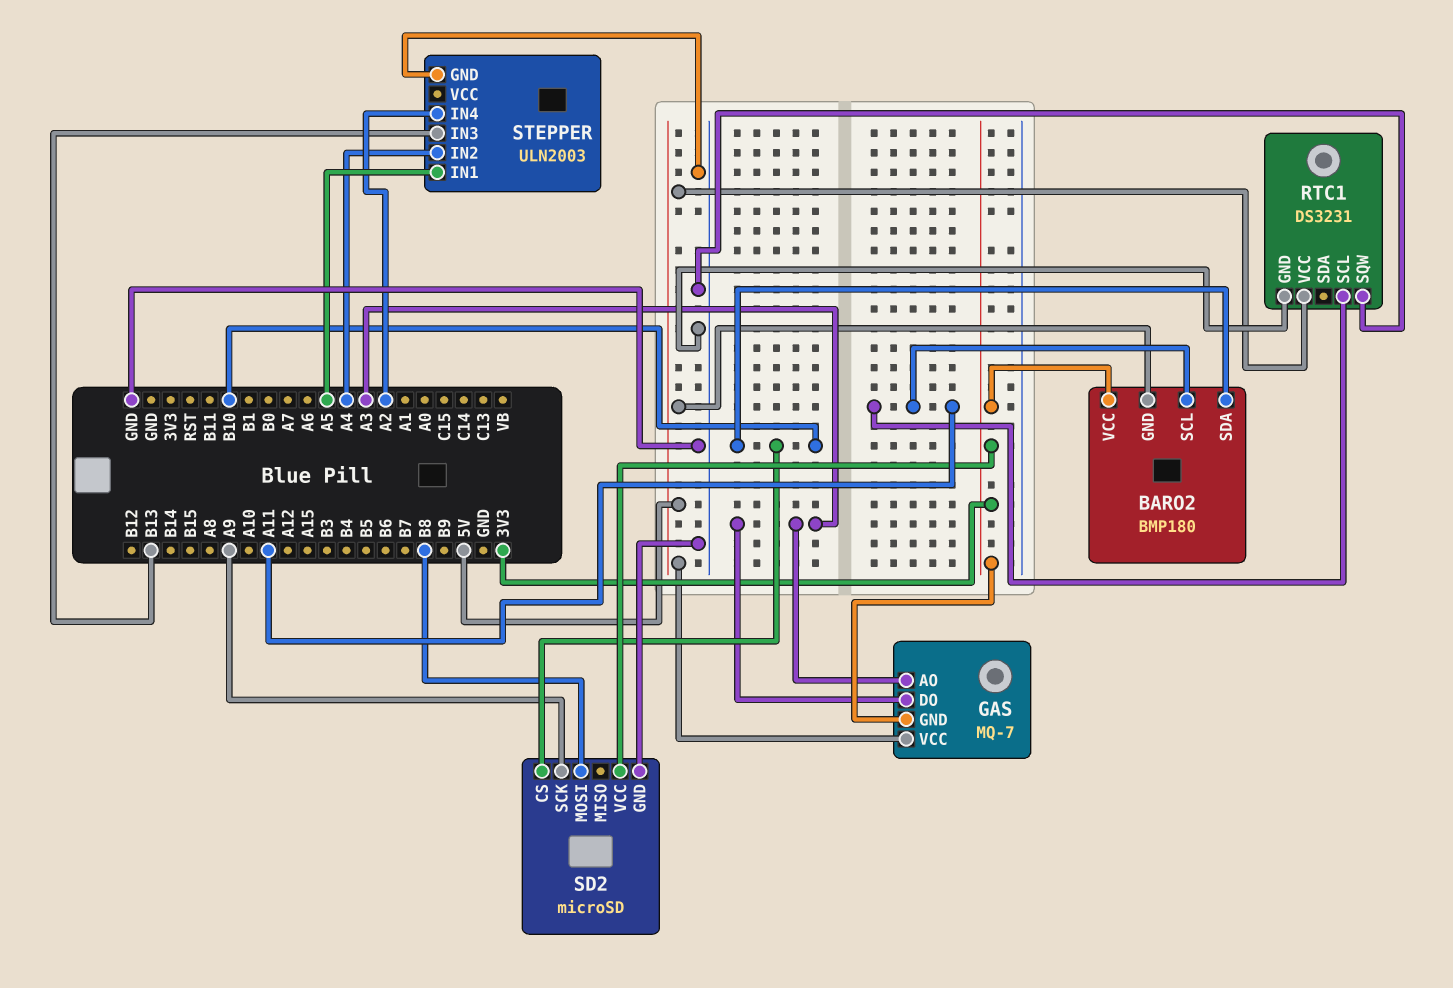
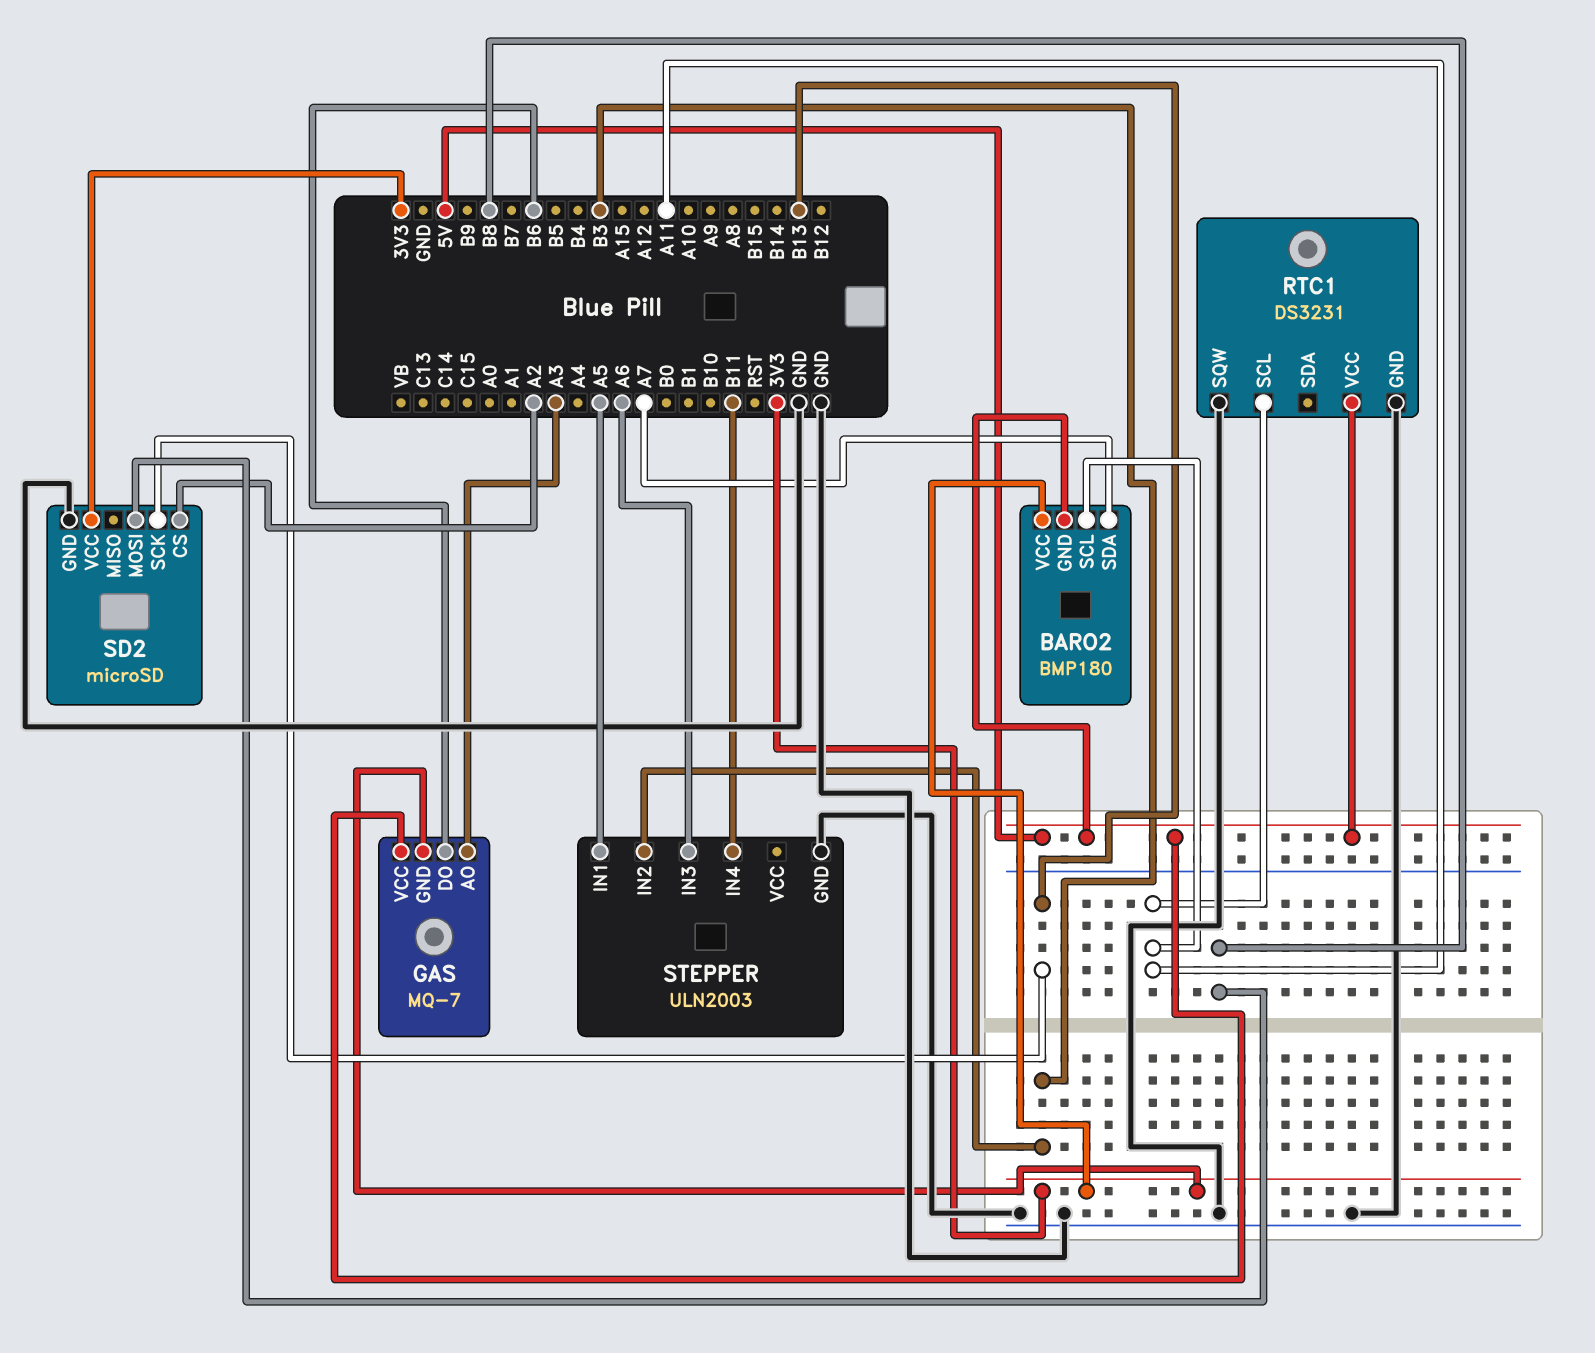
BARO2 pin SDA: B10 -> A7
GAS pin DO: A3 -> B6
SD2 pin CS: B10 -> A2
SD2 pin SCK: A9 -> B13
STEPPER pin IN2: A4 -> B3
STEPPER pin IN3: B13 -> A6
STEPPER pin IN4: A2 -> B11

